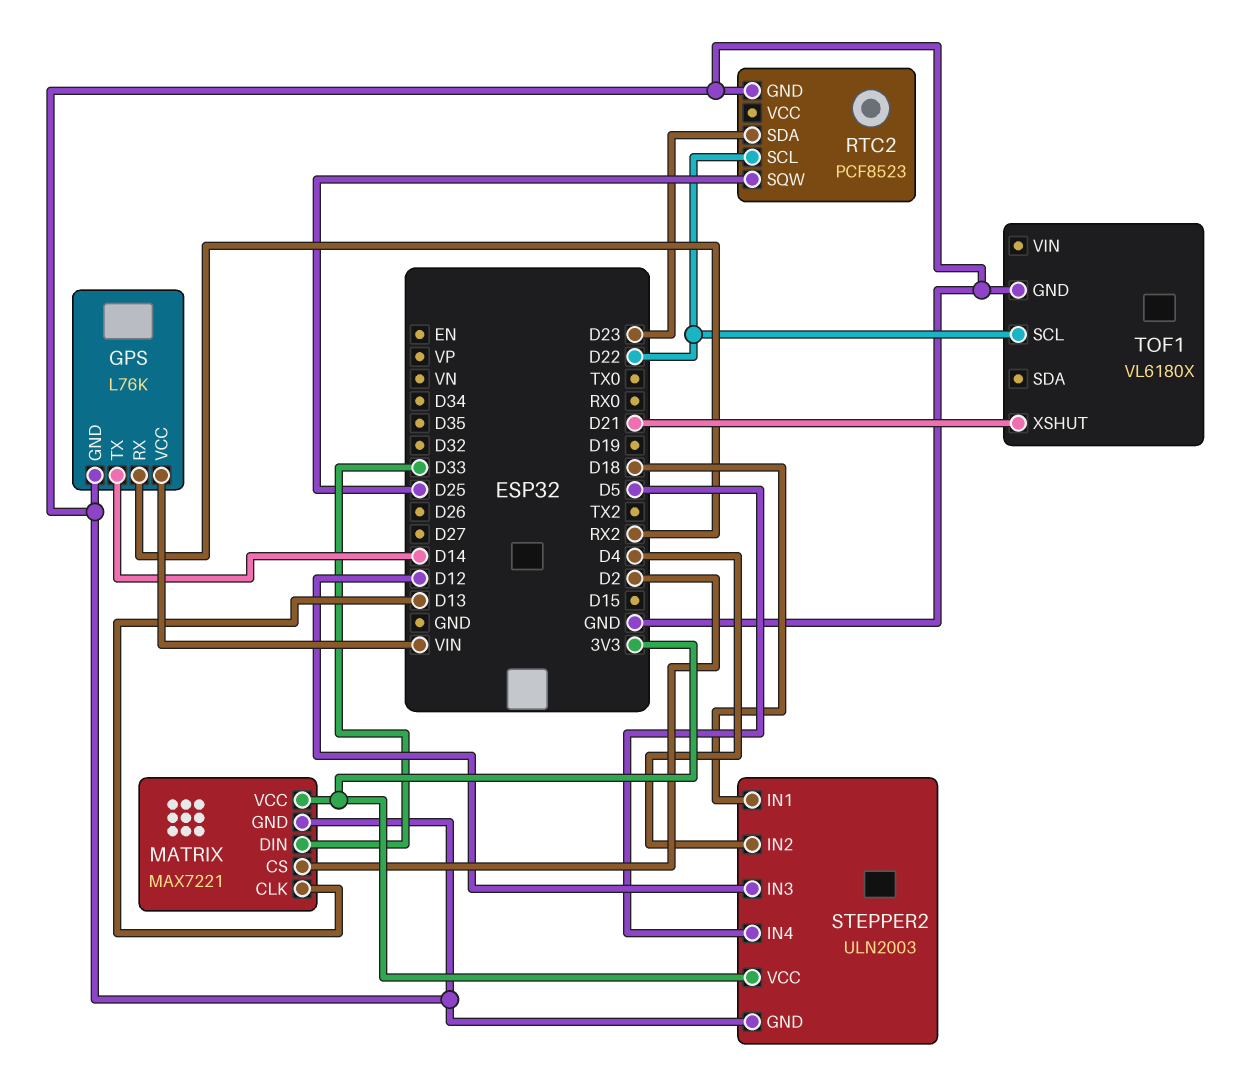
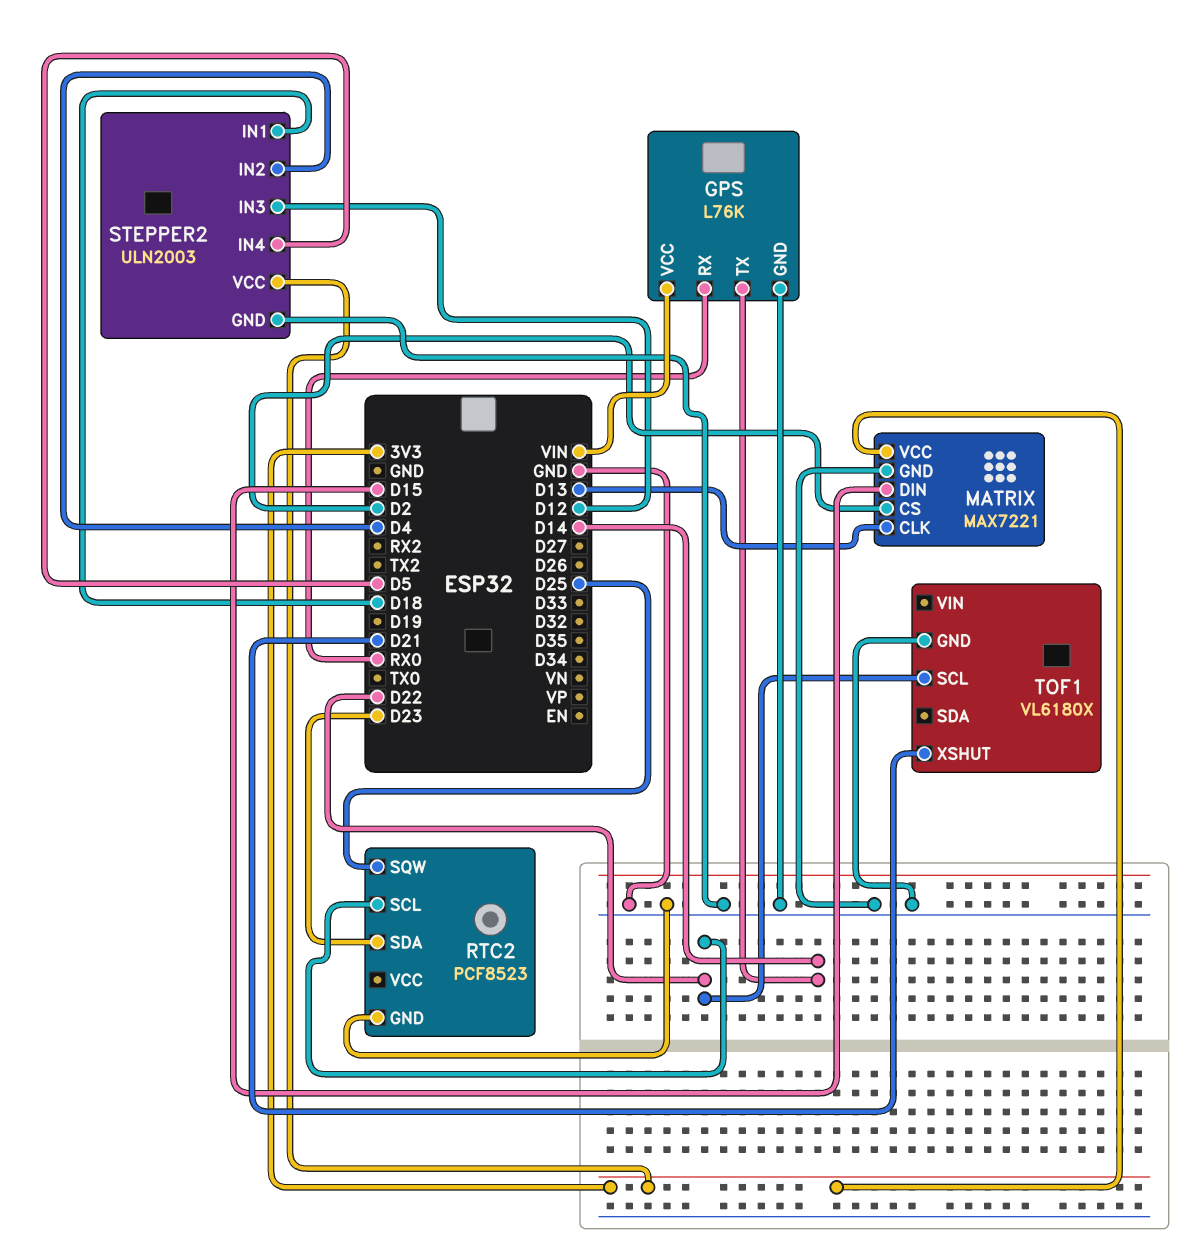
GPS pin RX: RX2 -> RX0
MATRIX pin DIN: D33 -> D15

